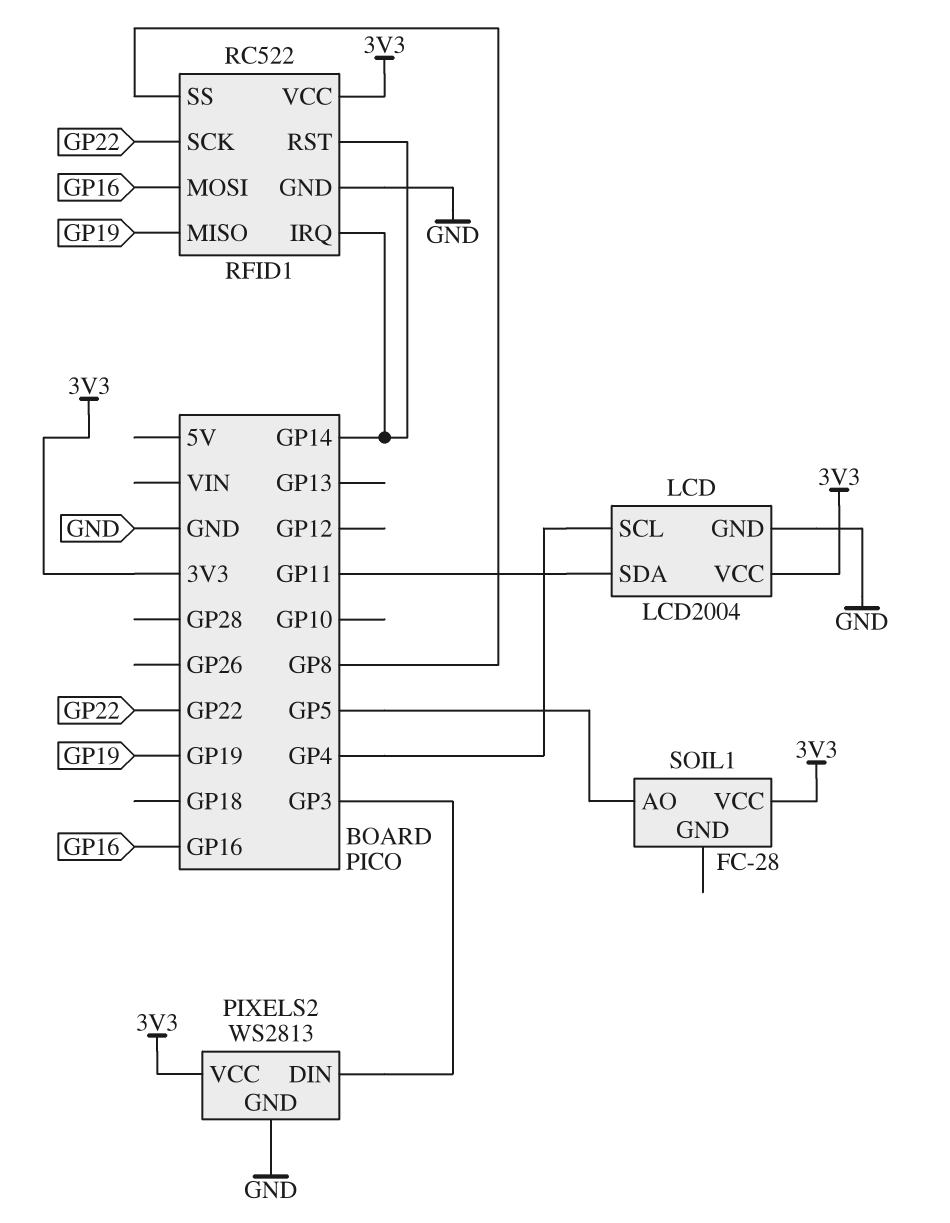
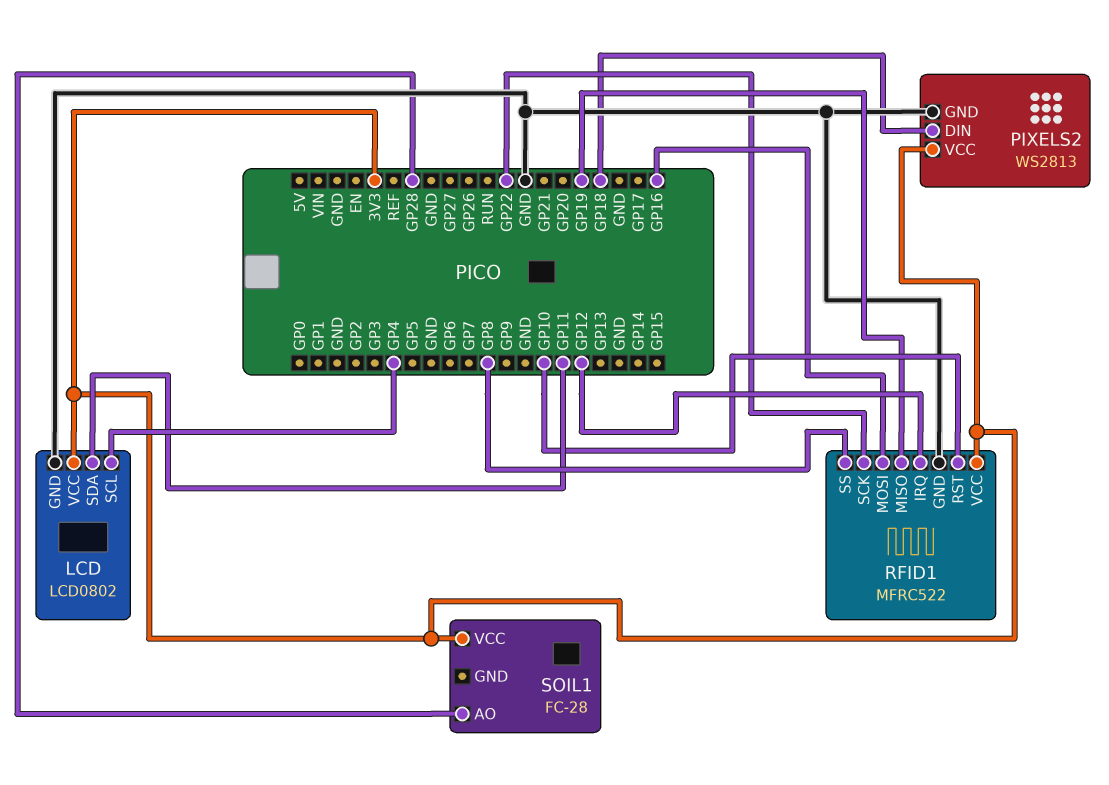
LCD: LCD2004 -> LCD0802
PIXELS2 pin DIN: GP3 -> GP18
RFID1: RC522 -> MFRC522
RFID1 pin IRQ: GP14 -> GP12
RFID1 pin RST: GP14 -> GP10
SOIL1 pin AO: GP5 -> GP28

